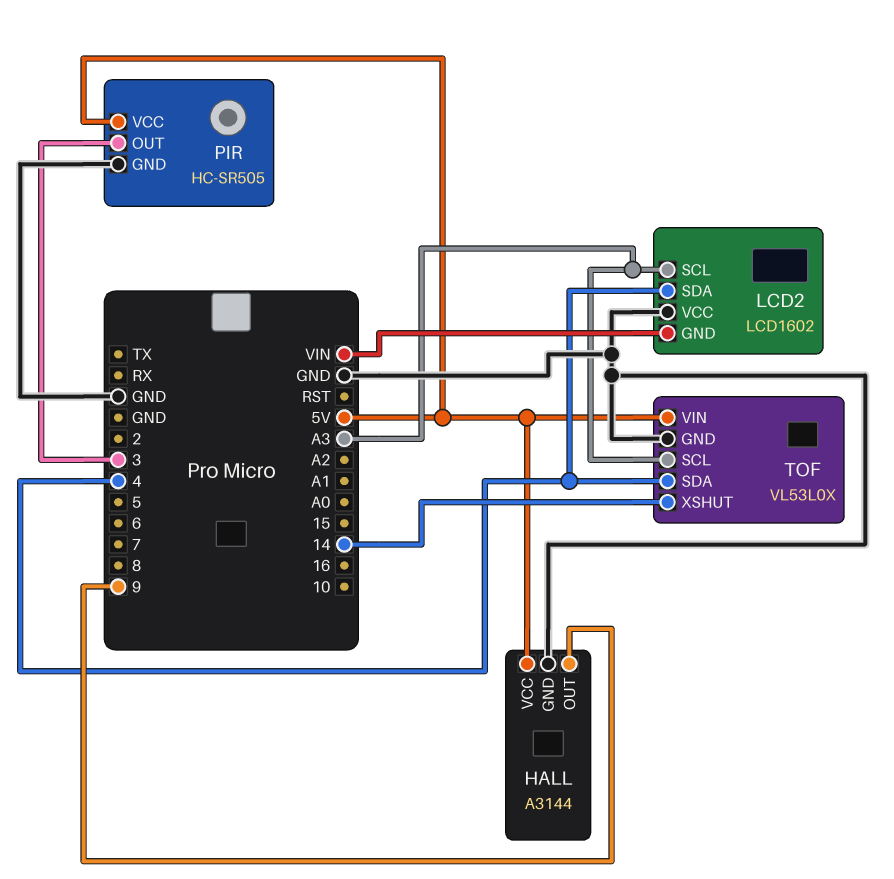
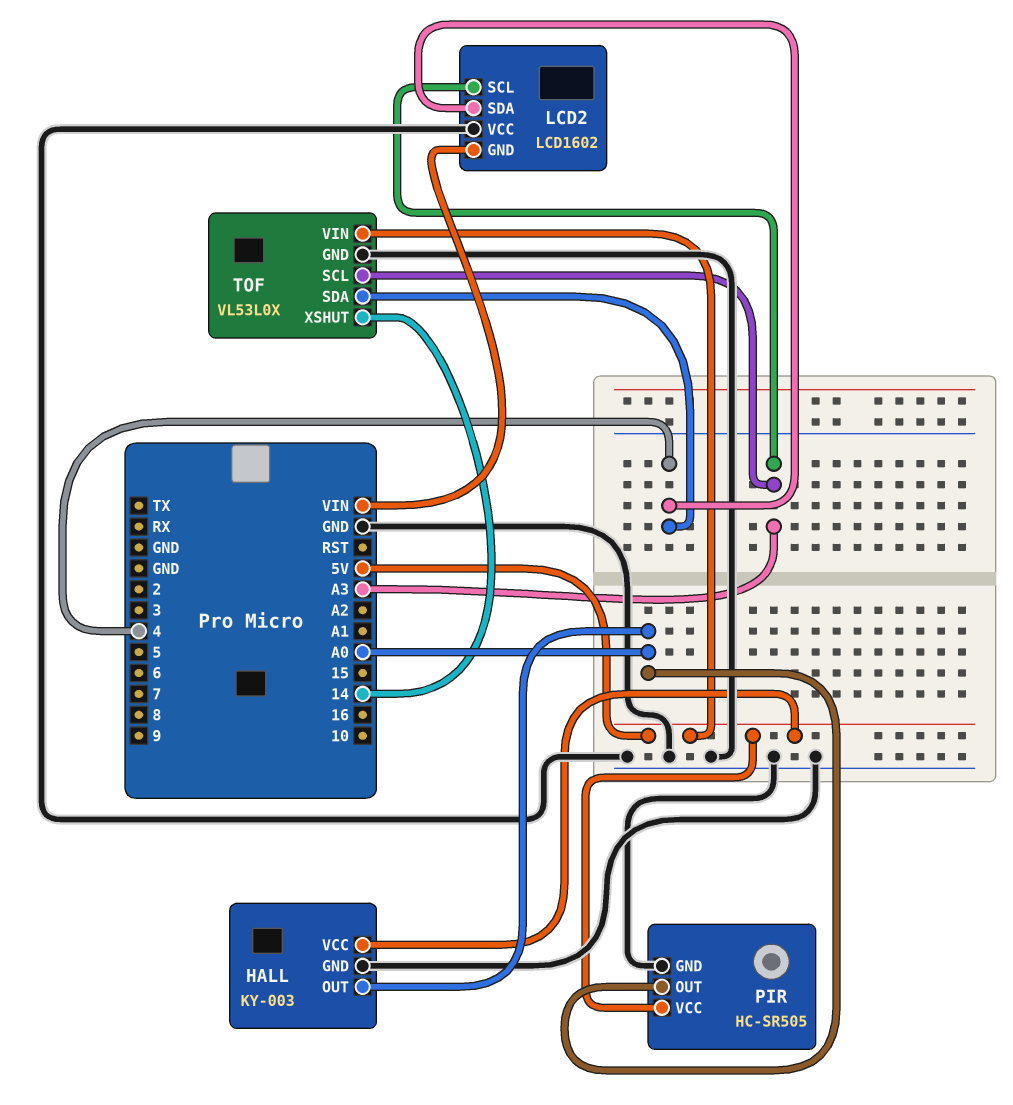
HALL: A3144 -> KY-003
HALL pin OUT: 9 -> A0
PIR pin OUT: 3 -> A0

